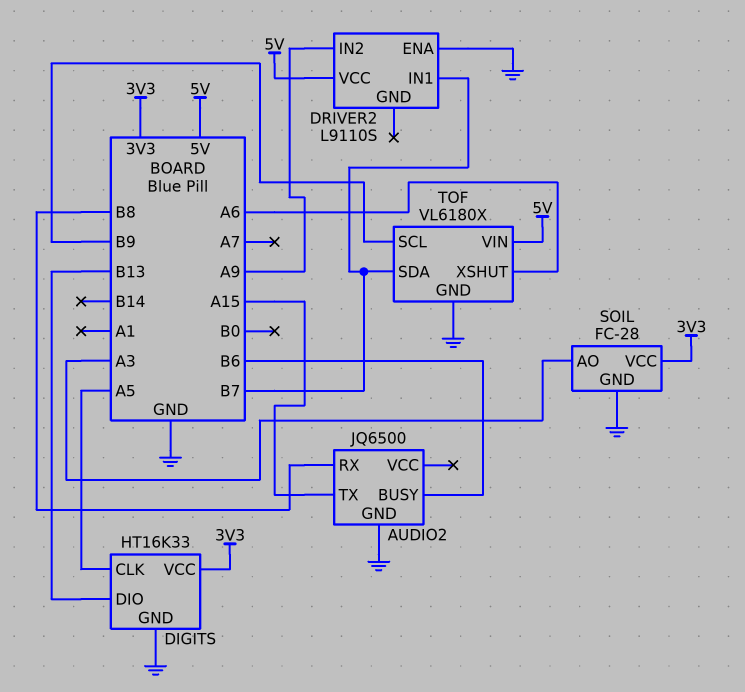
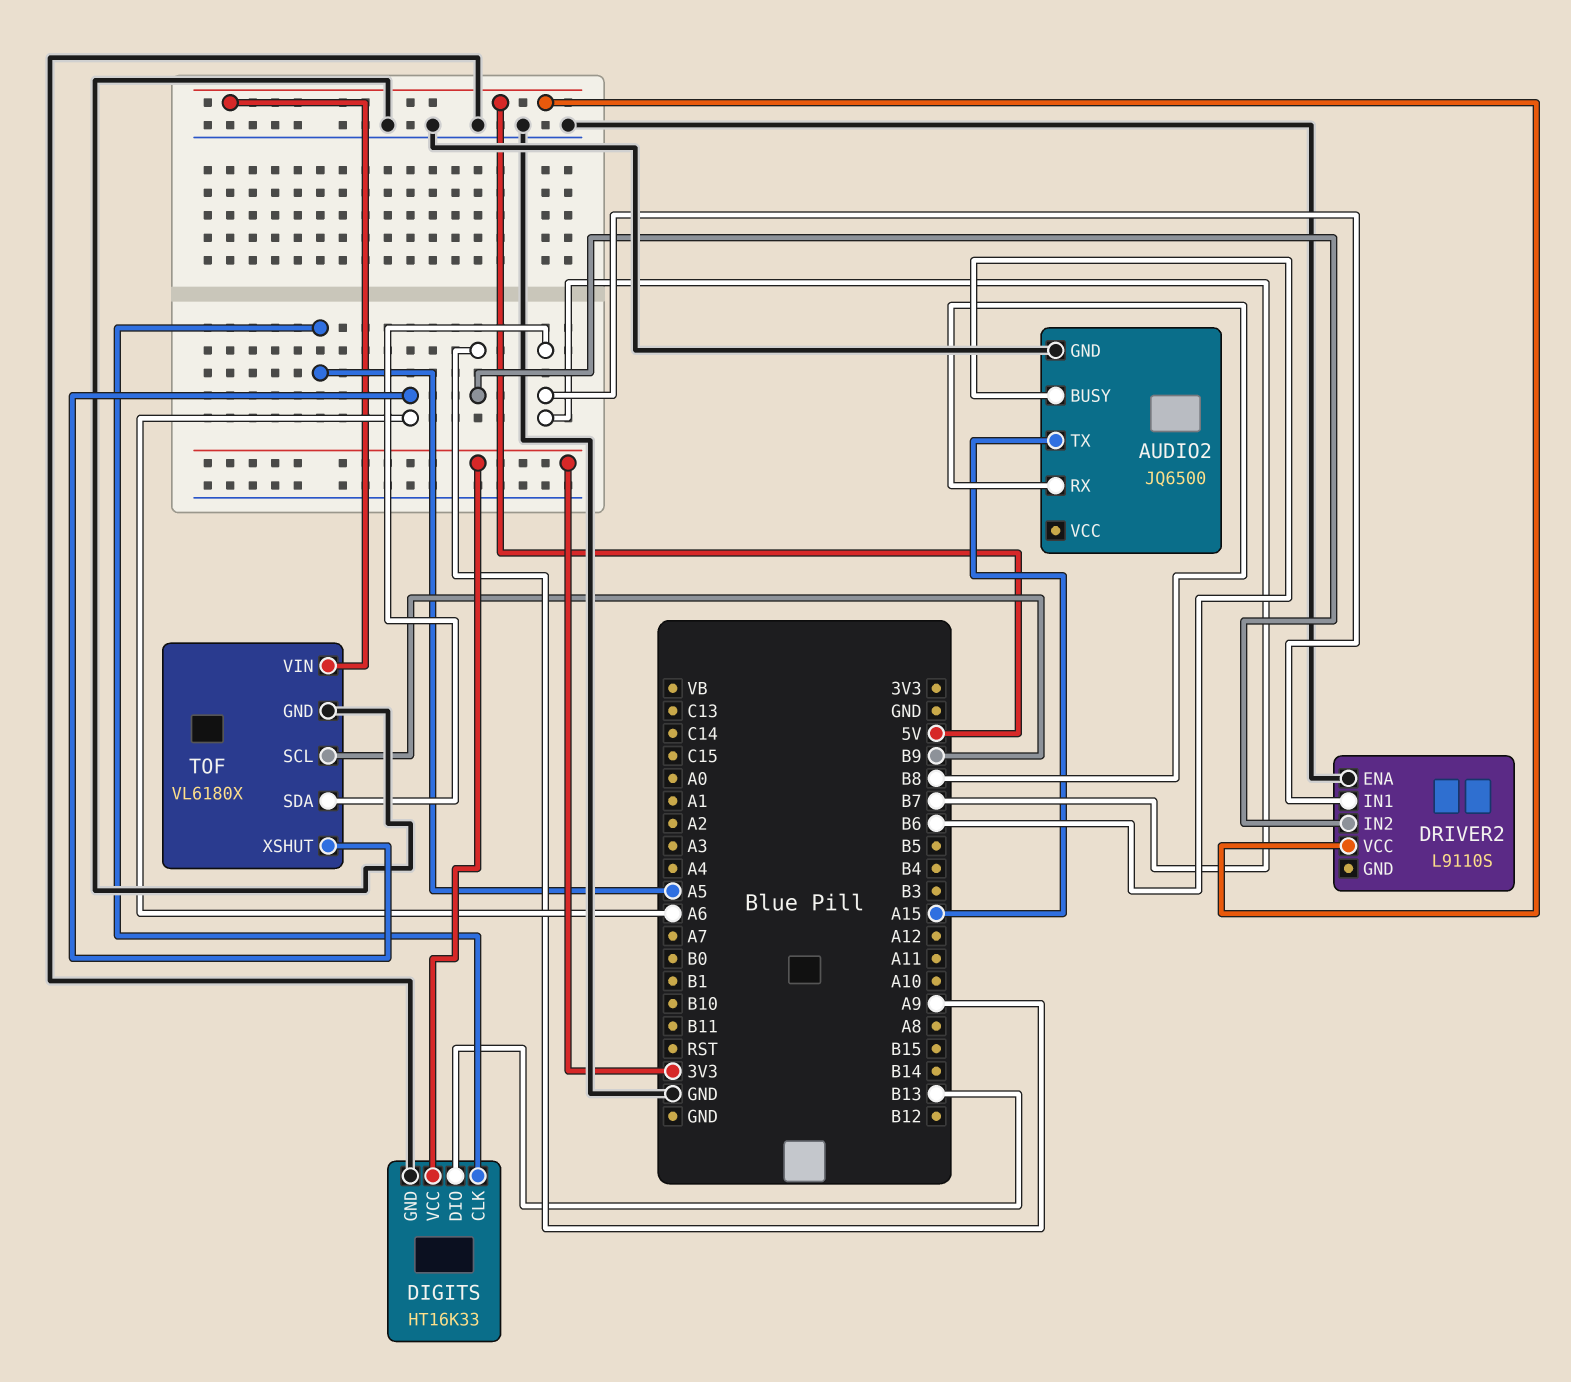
SOIL: FC-28 -> none
SOIL pin AO: A3 -> none
SOIL pin GND: GND -> none
SOIL pin VCC: 3V3 -> none

